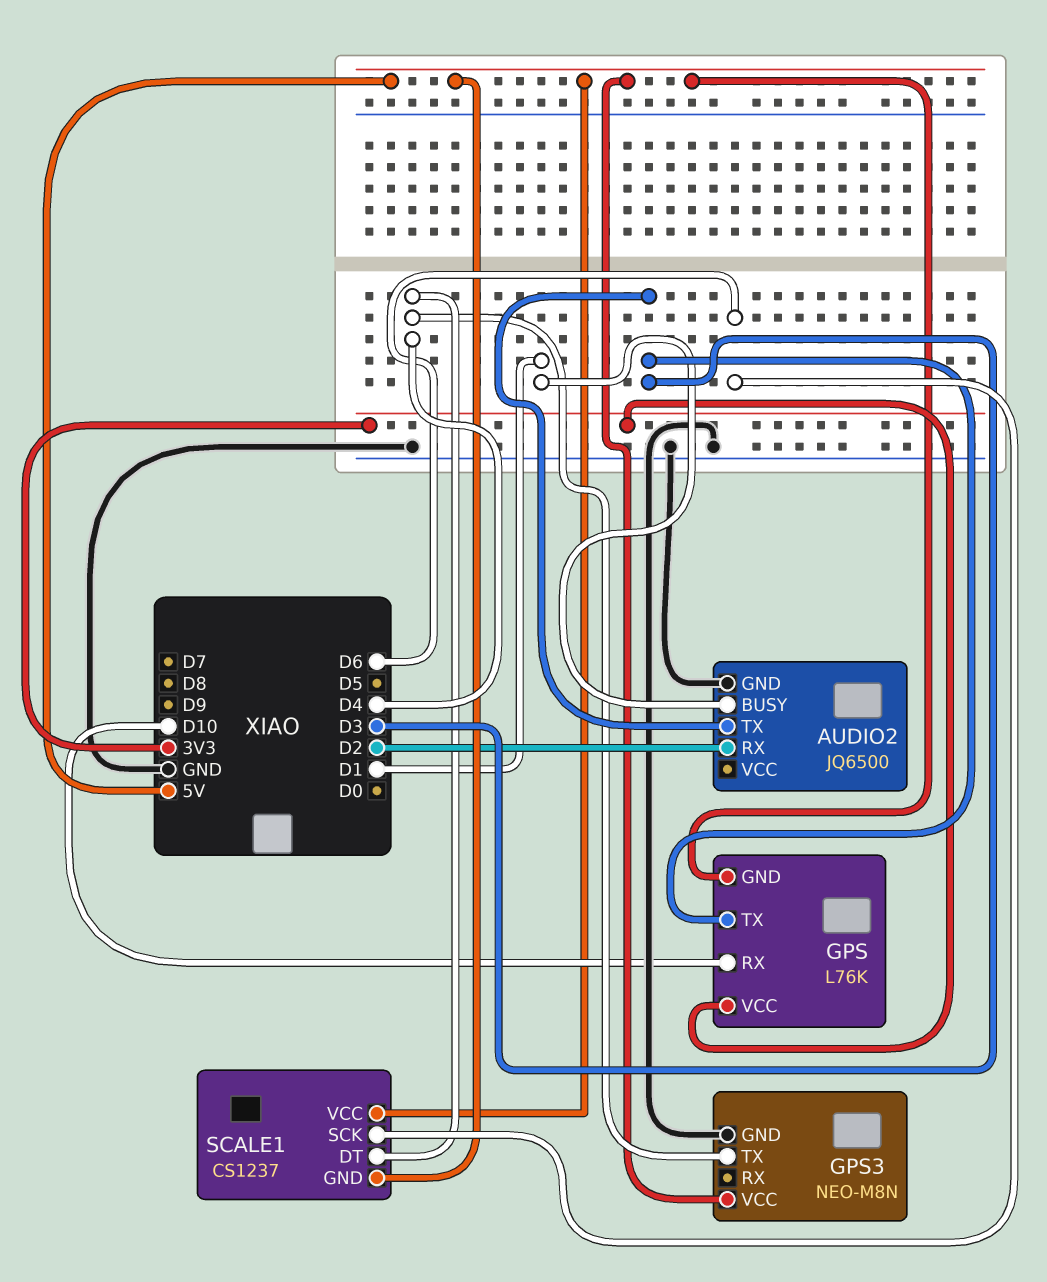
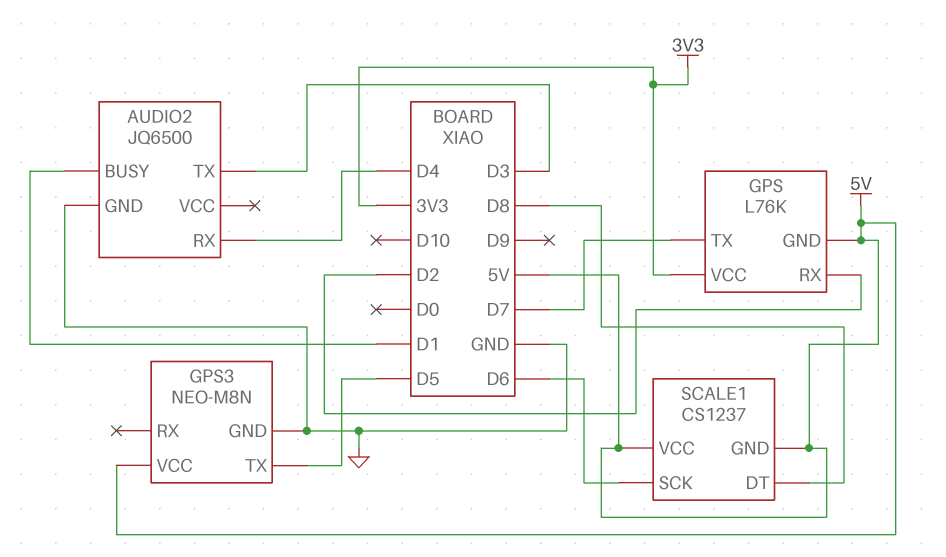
AUDIO2 pin RX: D2 -> D4
GPS pin RX: D10 -> D2
GPS pin TX: D3 -> D7
GPS3 pin TX: D4 -> D5
SCALE1 pin DT: D4 -> D8

